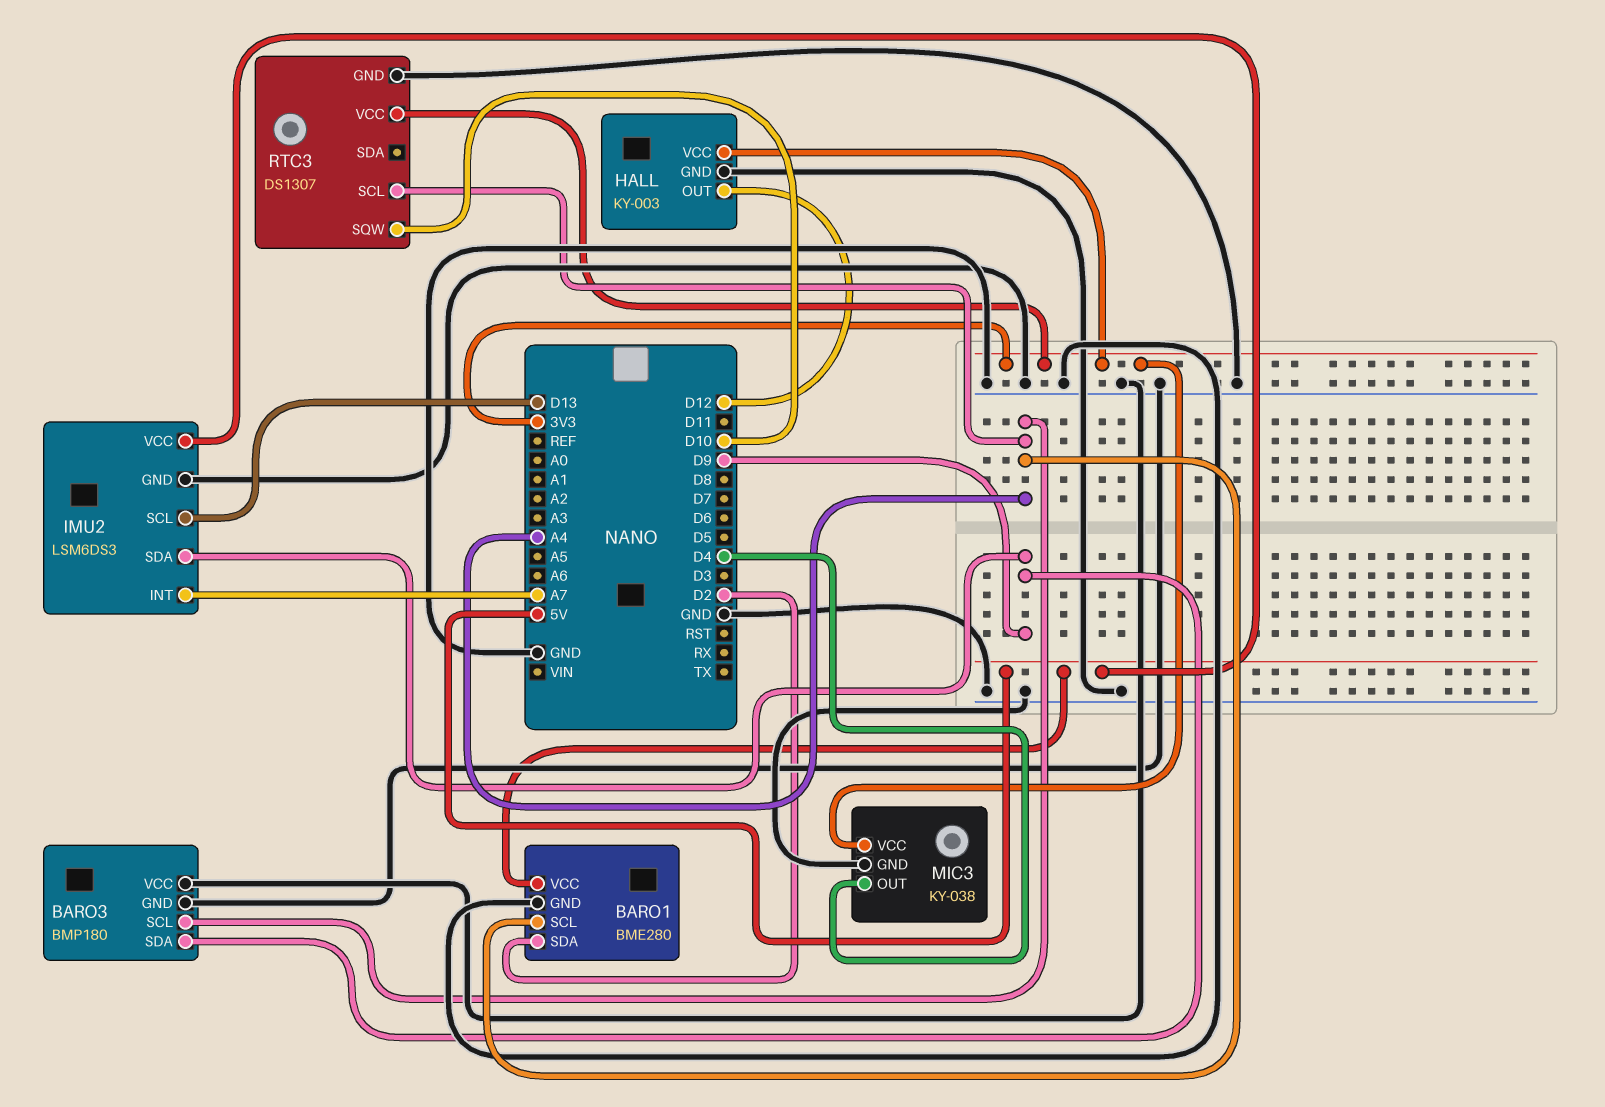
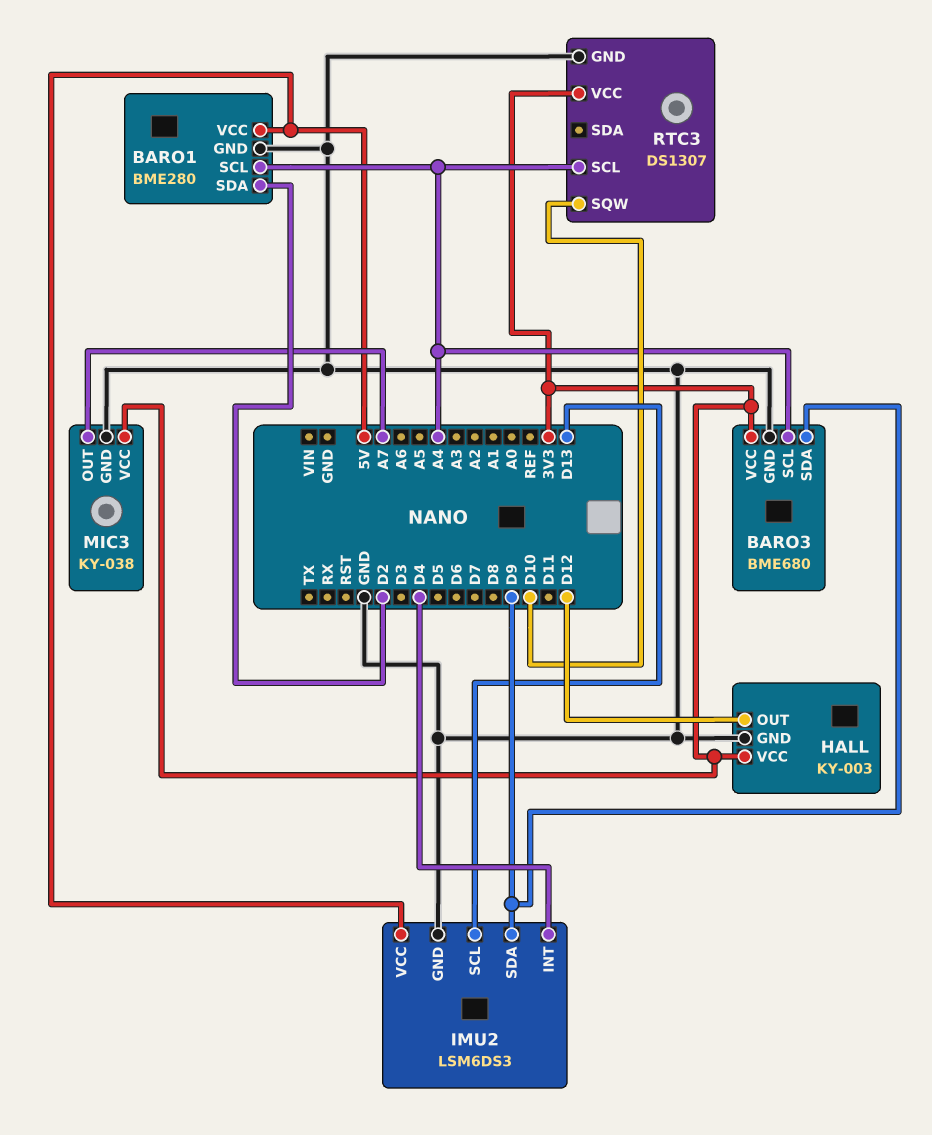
BARO3: BMP180 -> BME680
BARO3 pin VCC: GND -> 3V3
IMU2 pin INT: A7 -> D4
MIC3 pin OUT: D4 -> A7

